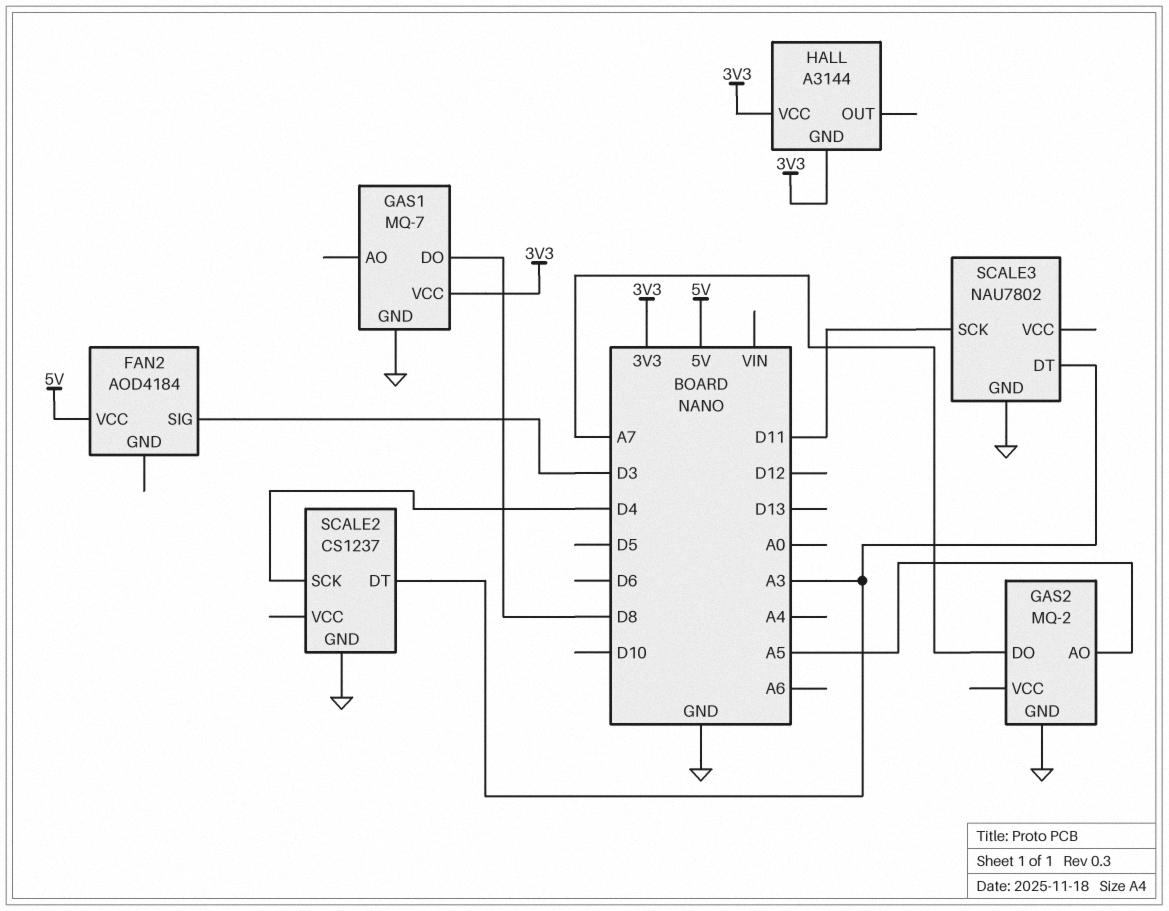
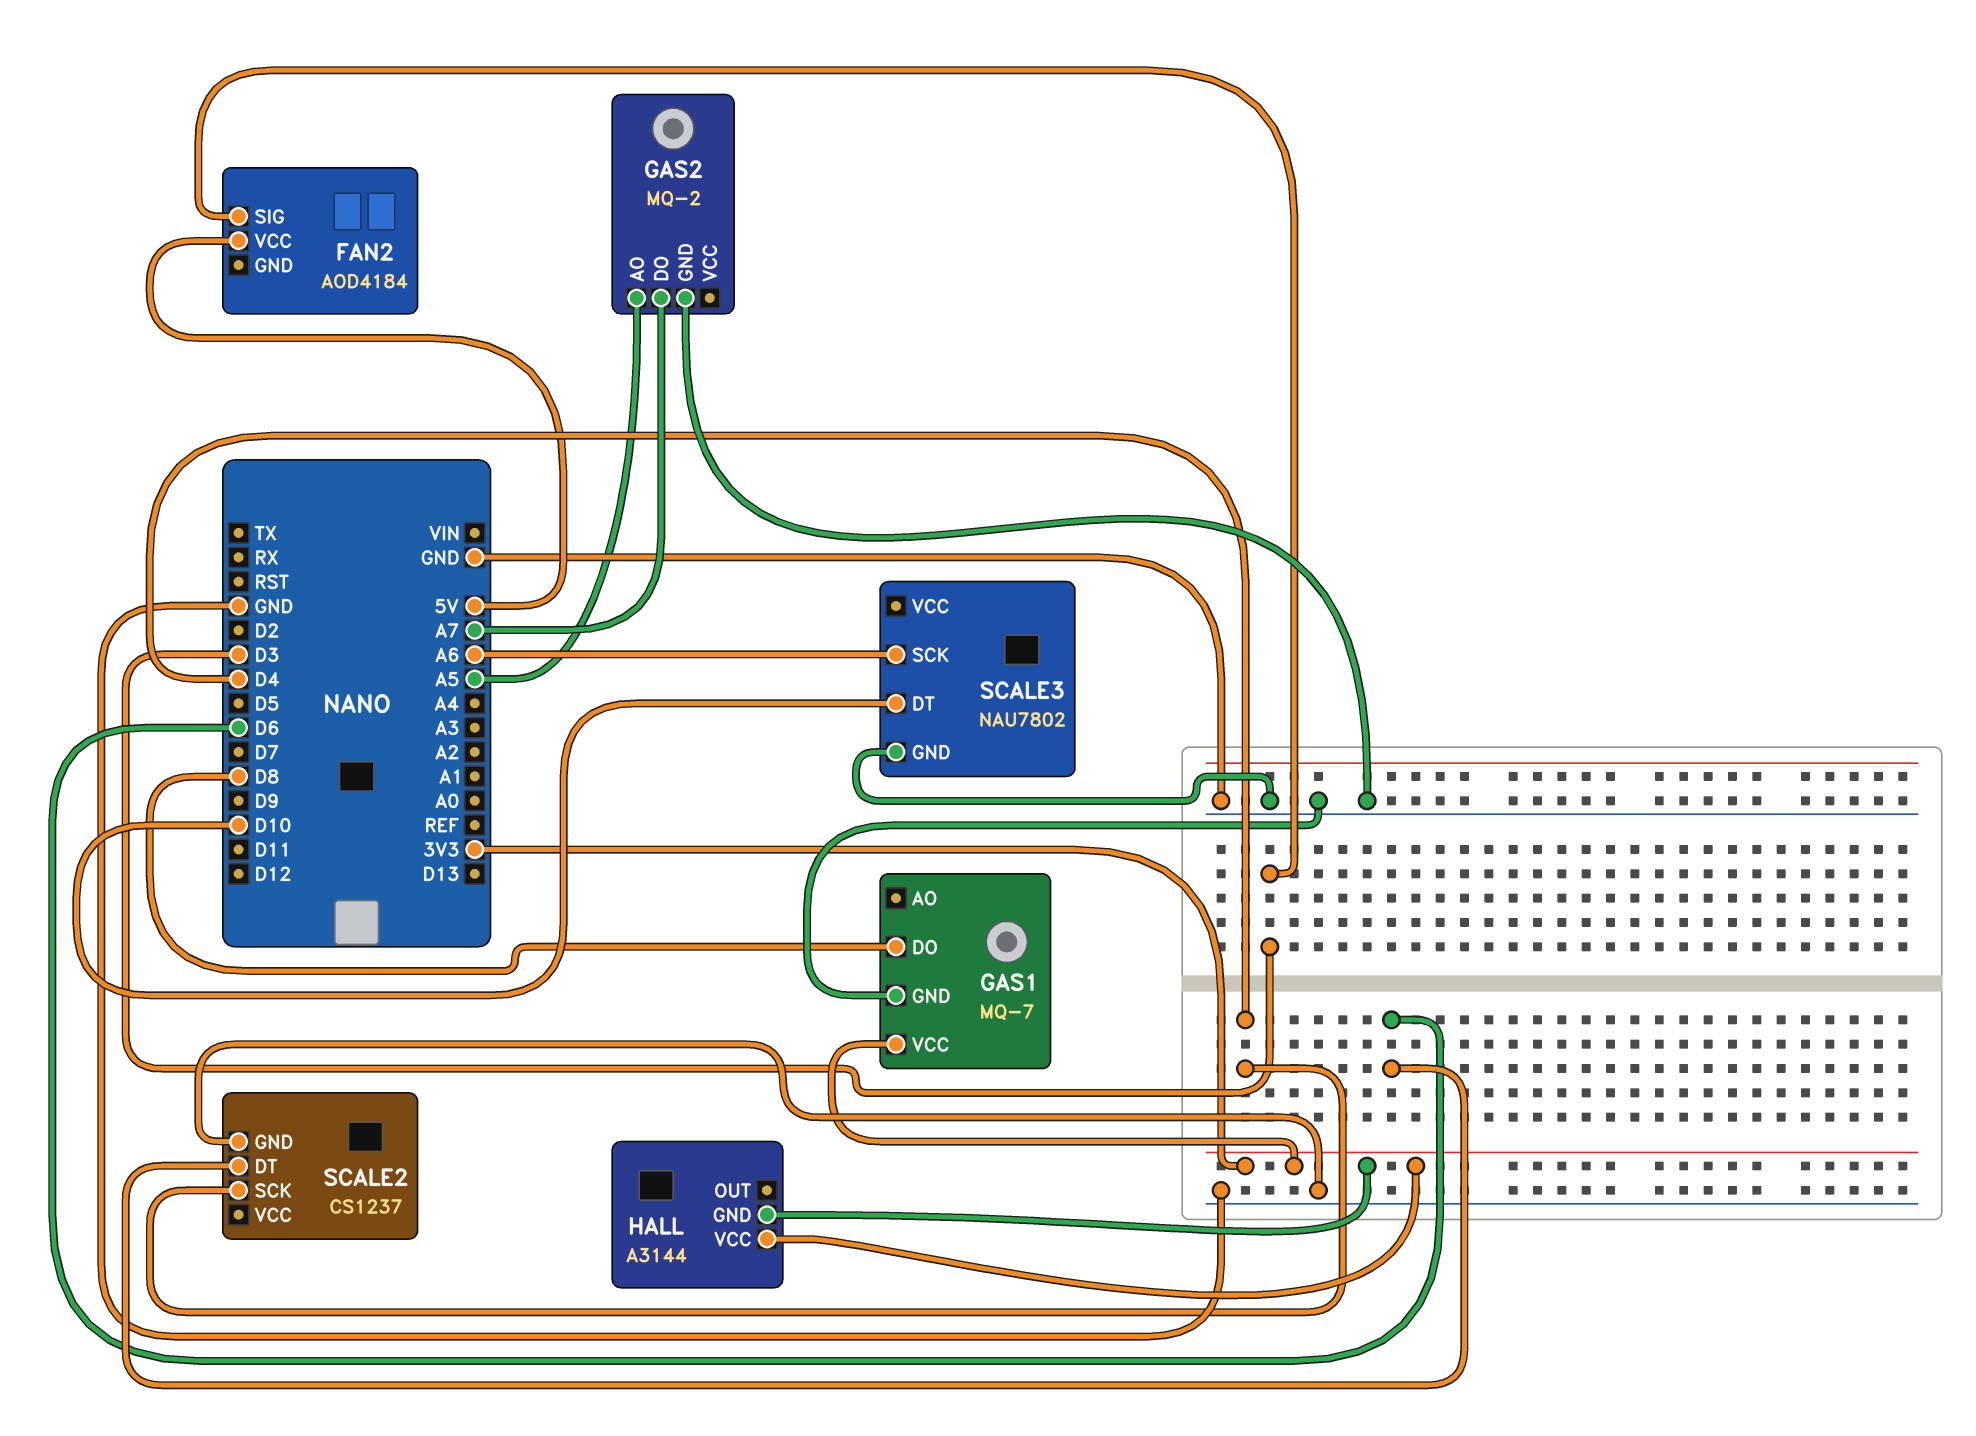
SCALE2 pin DT: A3 -> D6
SCALE3 pin DT: A3 -> D10
SCALE3 pin SCK: D11 -> A6

